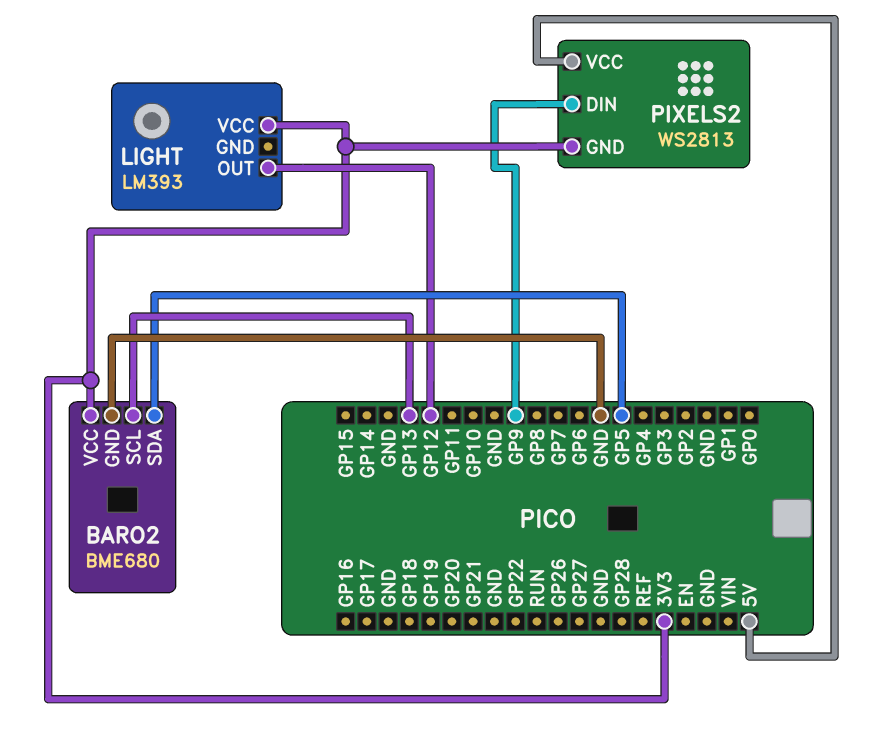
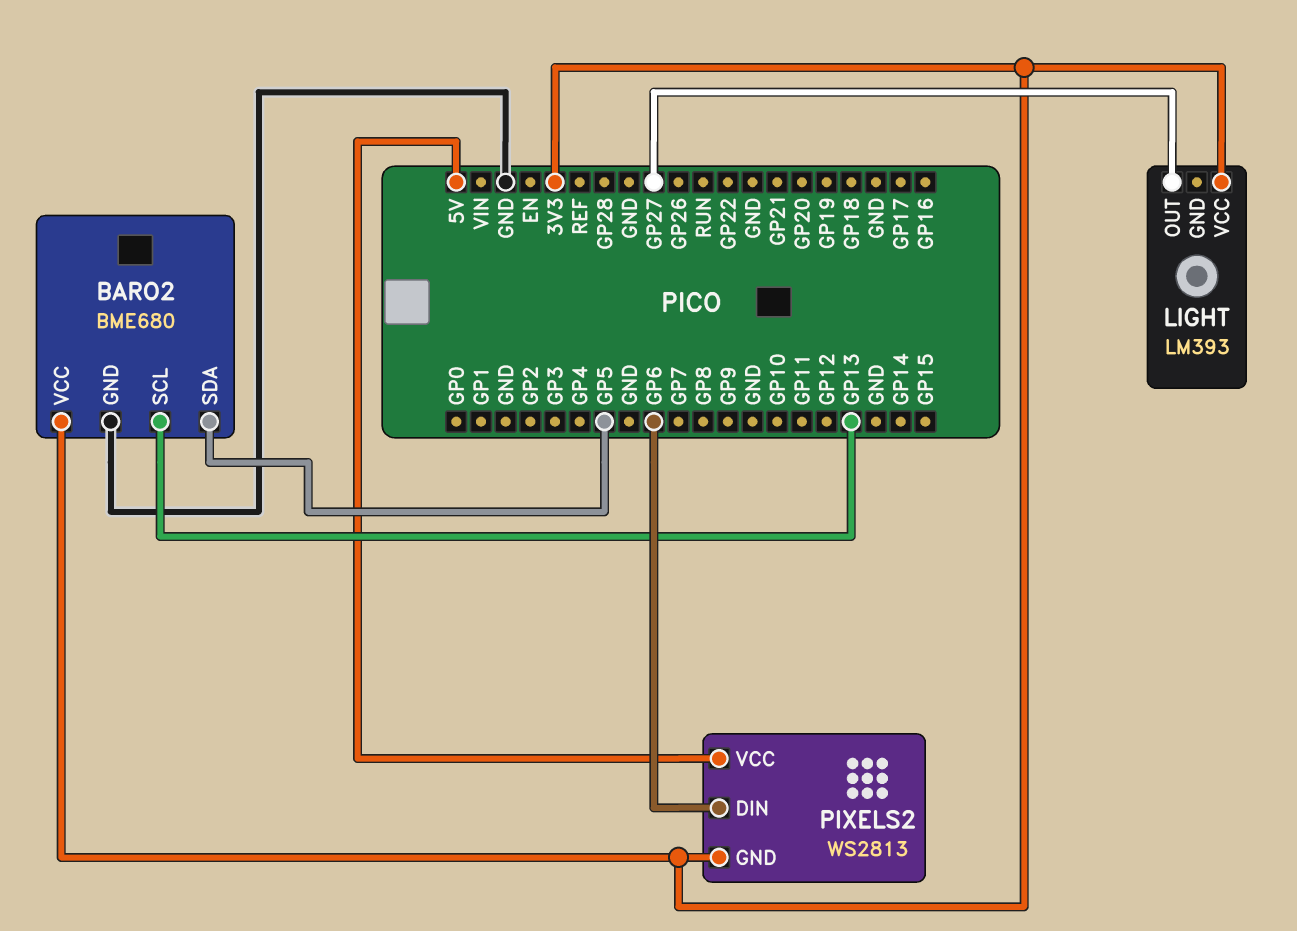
LIGHT pin OUT: GP12 -> GP27
PIXELS2 pin DIN: GP9 -> GP6

